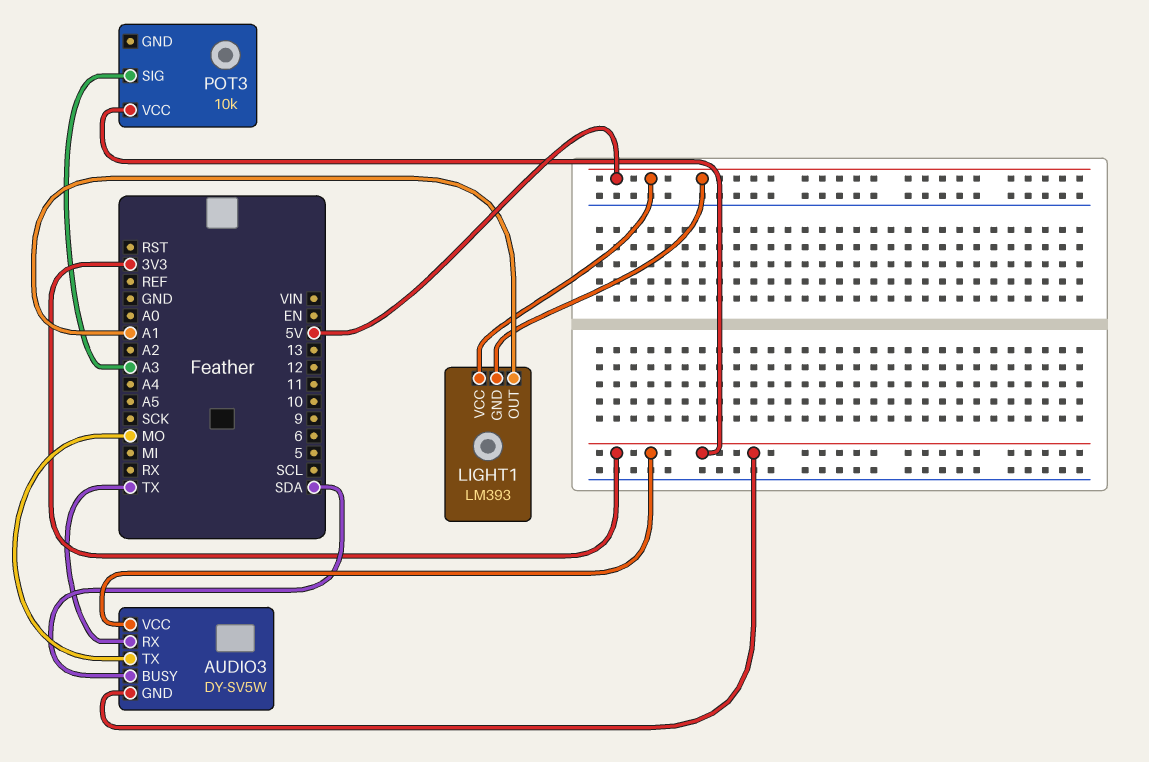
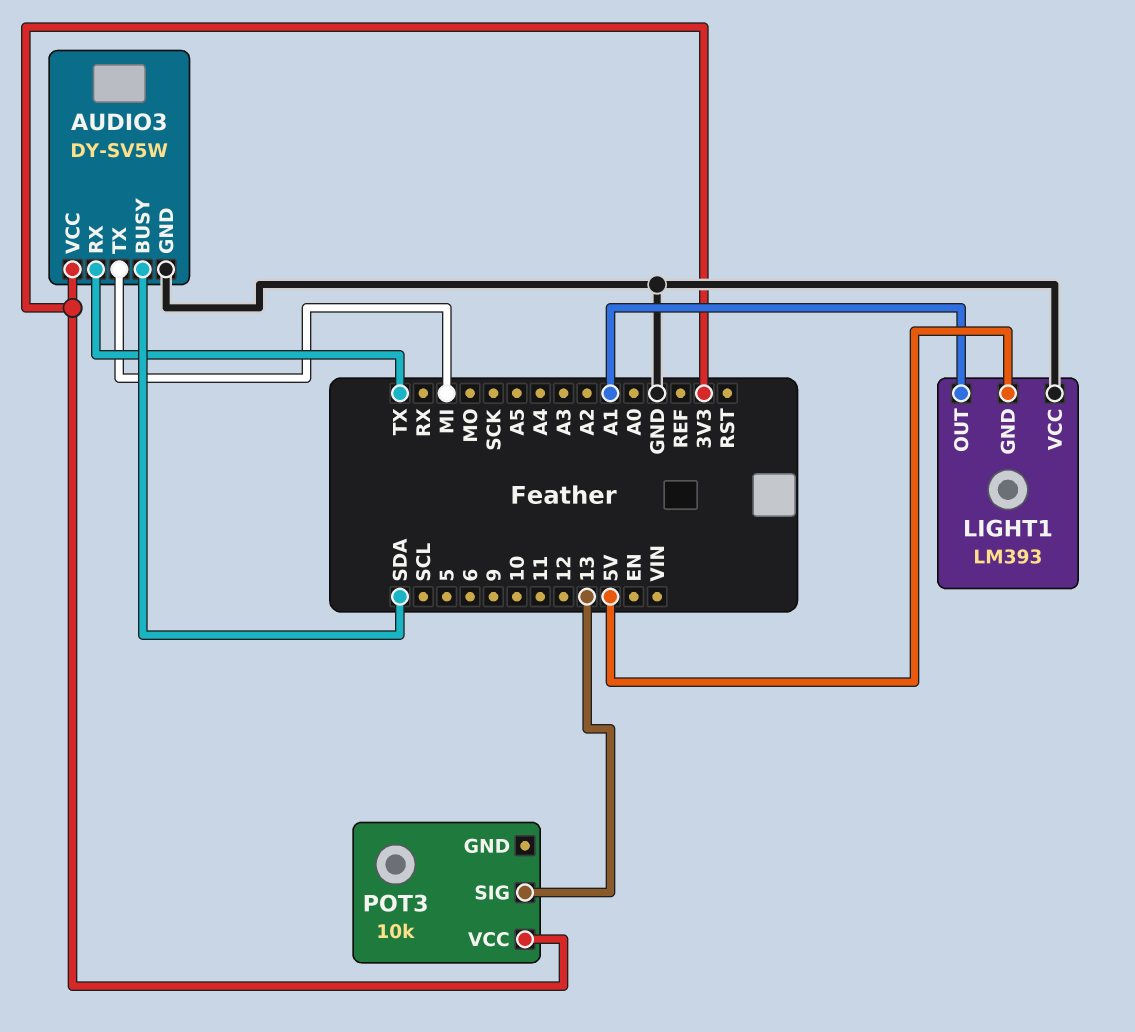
AUDIO3 pin GND: 3V3 -> GND
AUDIO3 pin TX: MO -> MI
LIGHT1 pin VCC: 5V -> GND
POT3 pin SIG: A3 -> 13

